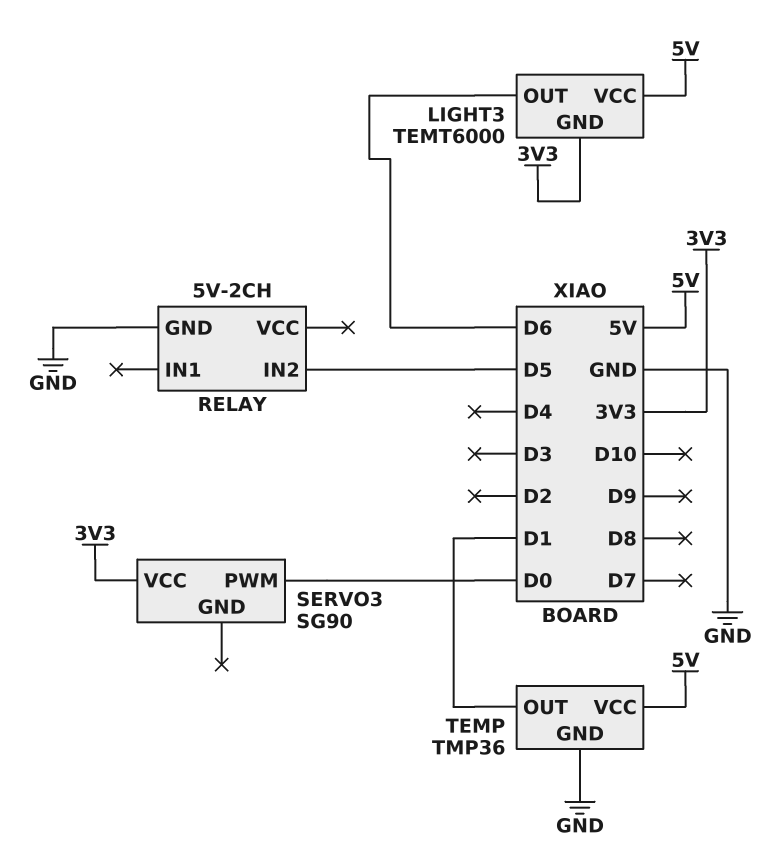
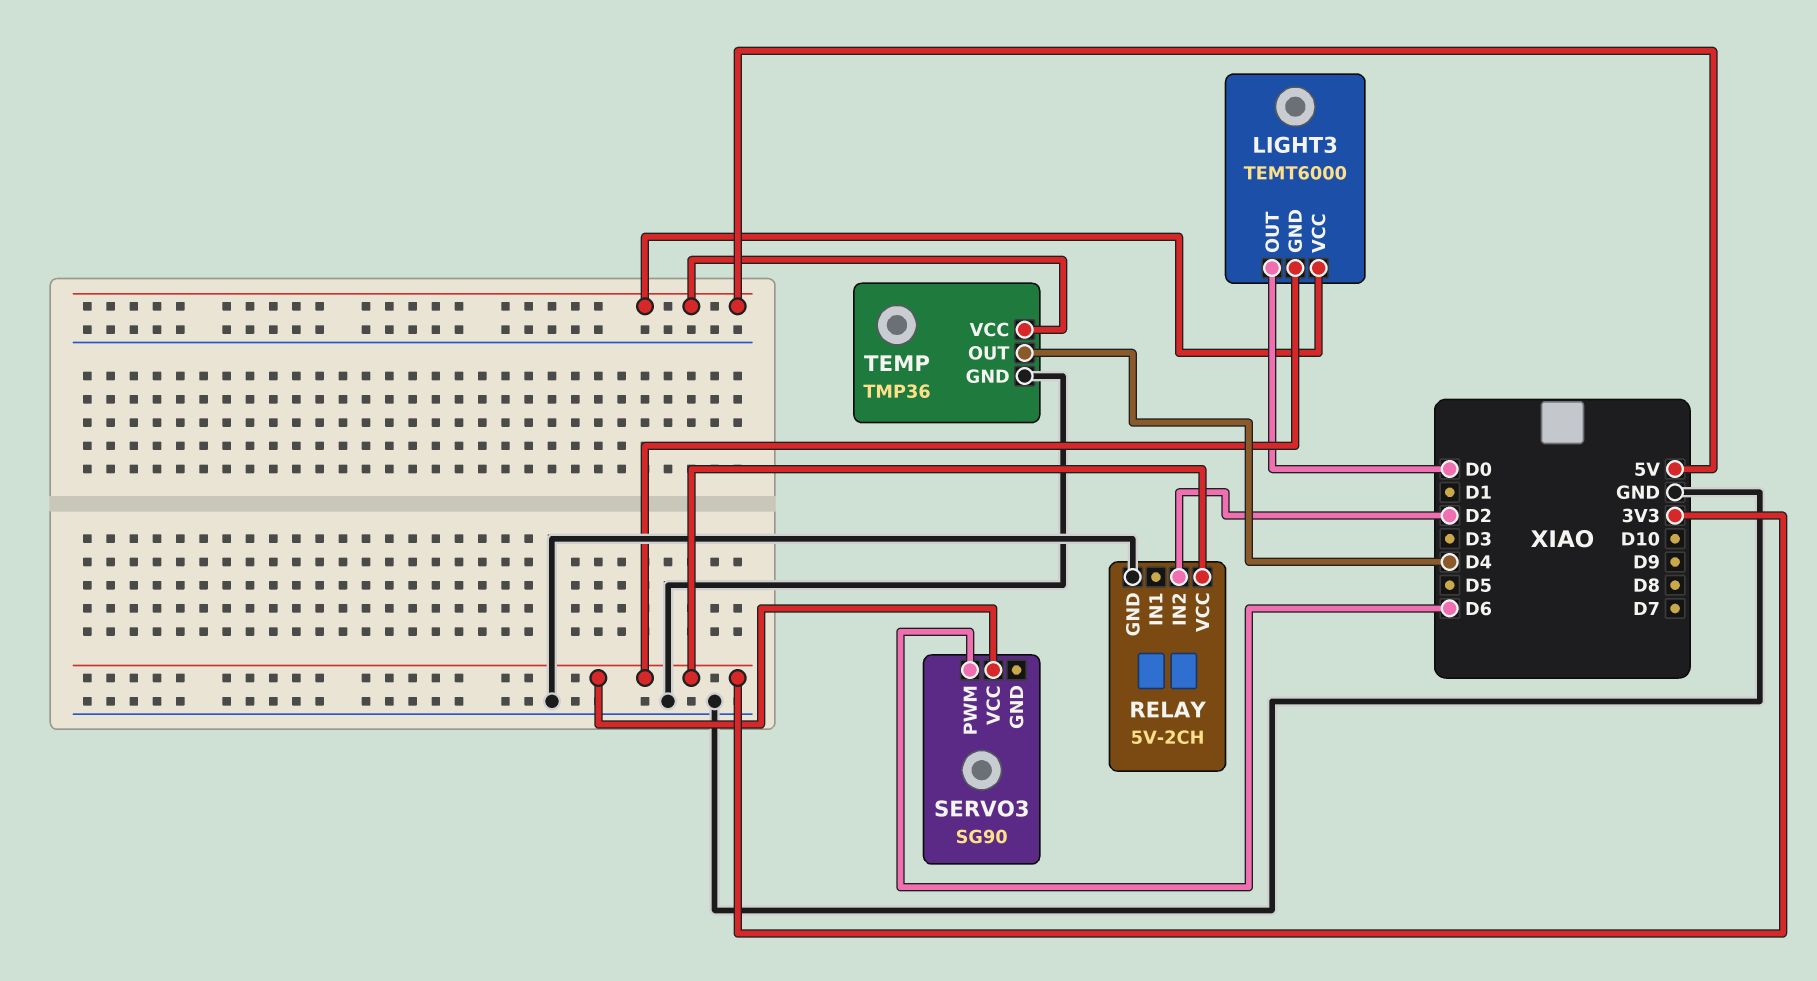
LIGHT3 pin OUT: D6 -> D0
RELAY pin IN2: D5 -> D2
RELAY pin VCC: none -> 3V3
SERVO3 pin PWM: D0 -> D6
TEMP pin OUT: D1 -> D4

